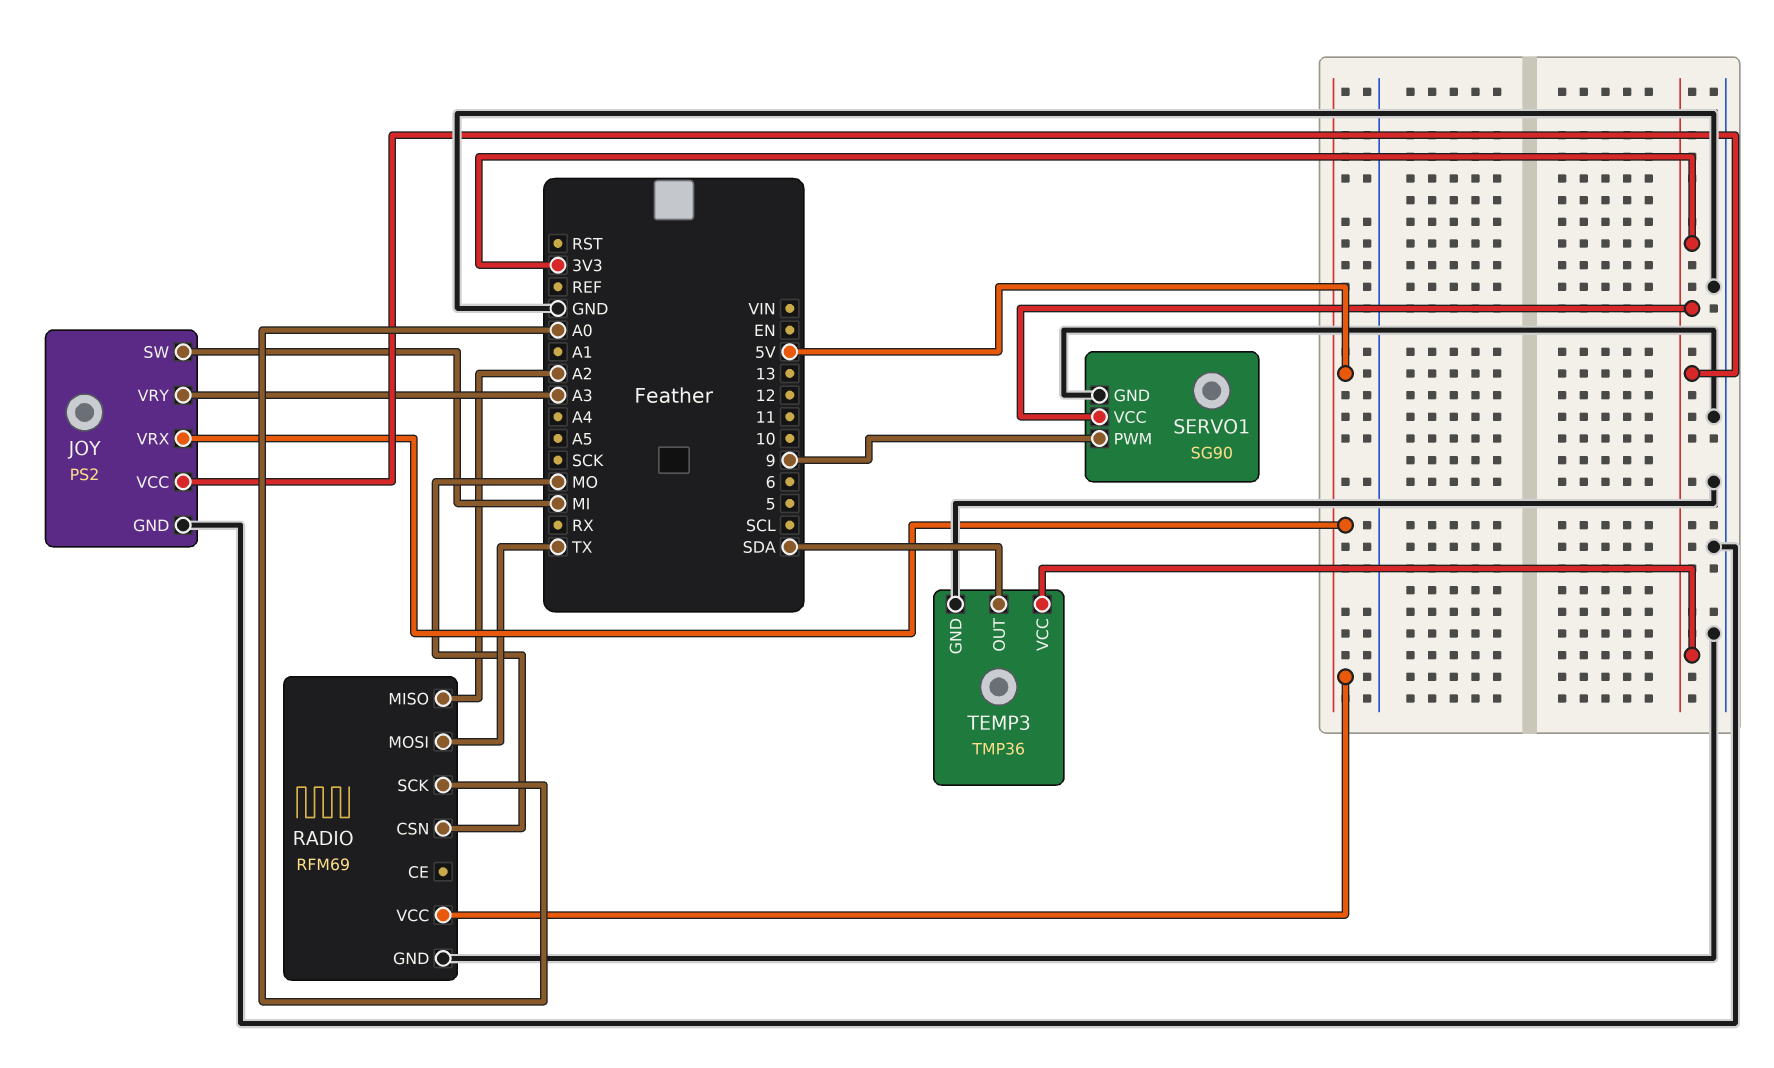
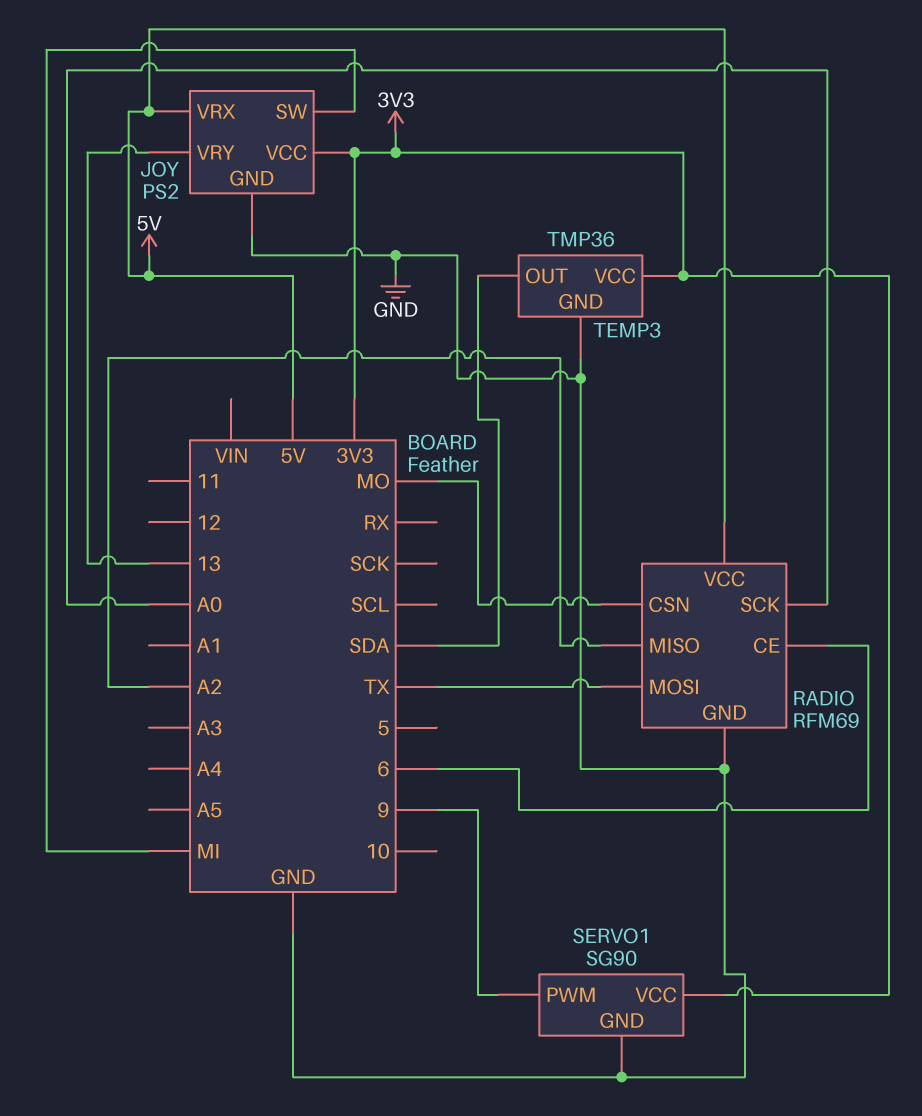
JOY pin VRY: A3 -> 13
RADIO pin CE: none -> 6

